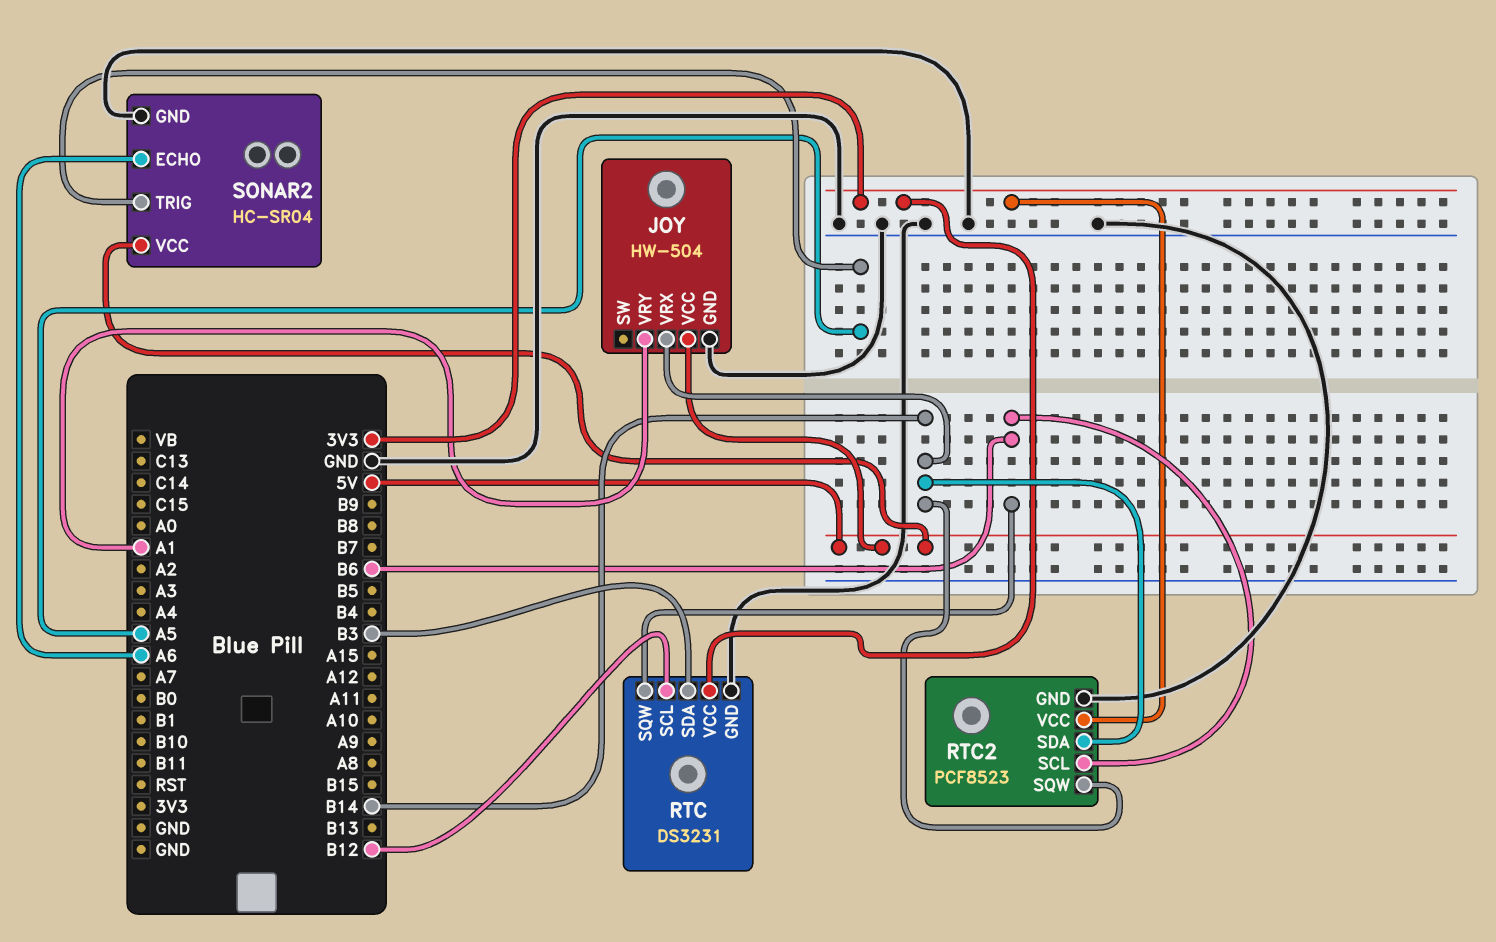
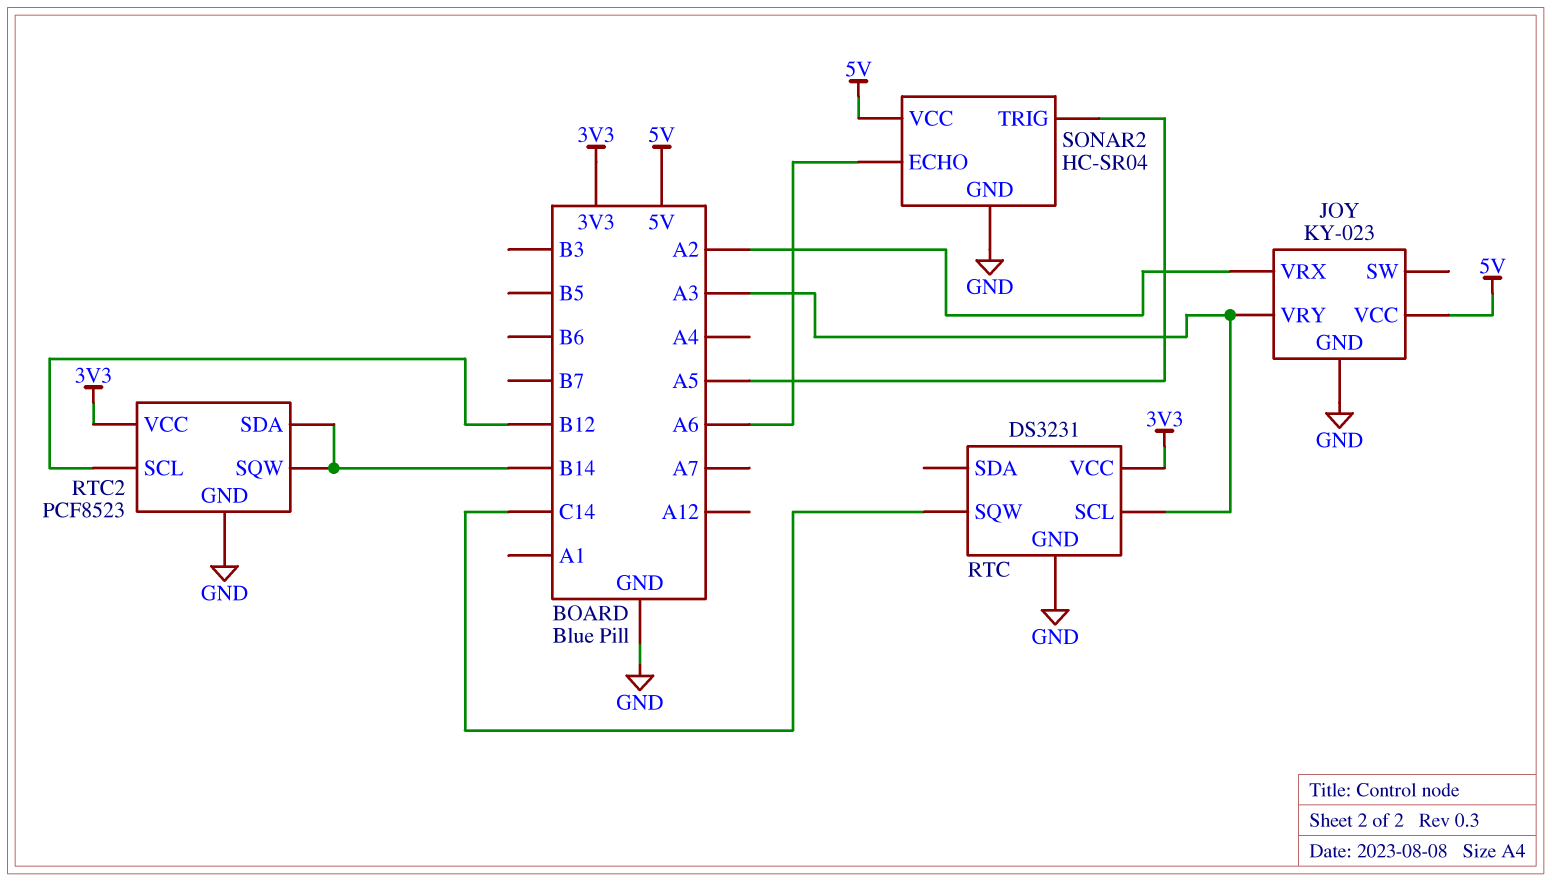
JOY: HW-504 -> KY-023
JOY pin VRX: B14 -> A2
JOY pin VRY: A1 -> A3
RTC pin SCL: B12 -> A3
RTC pin SDA: B3 -> none
RTC pin SQW: B6 -> C14
RTC2 pin SCL: B6 -> B12

